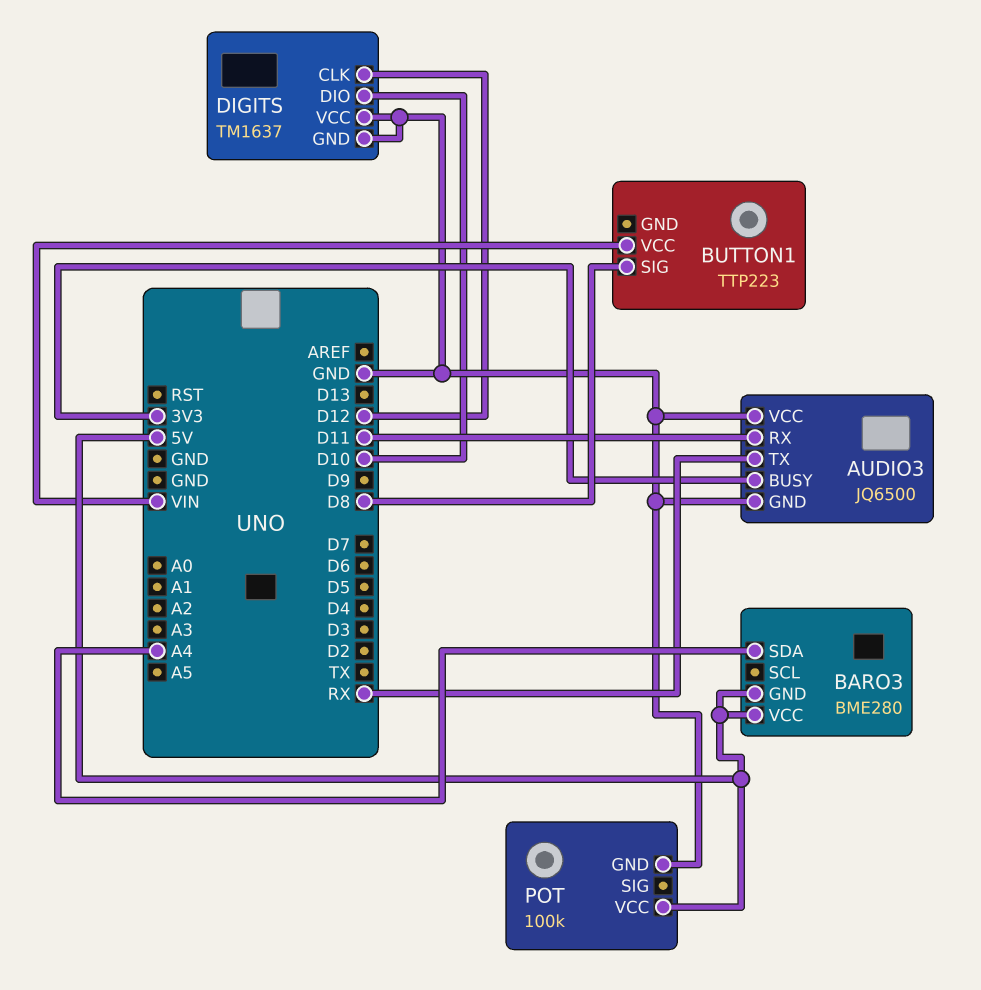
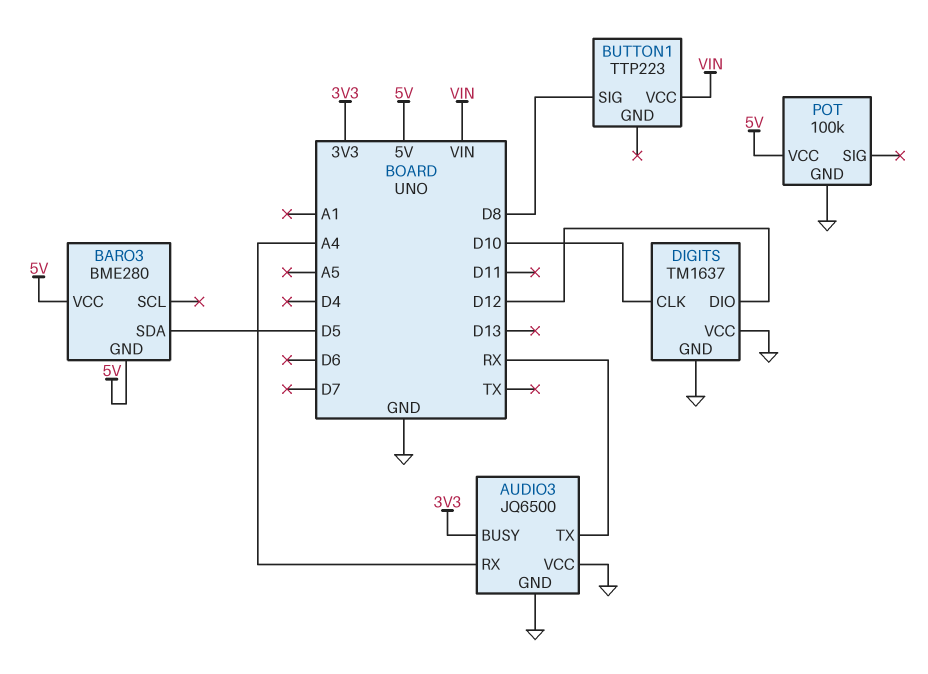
AUDIO3 pin RX: D11 -> A4
BARO3 pin SDA: A4 -> D5
DIGITS pin CLK: D12 -> D10
DIGITS pin DIO: D10 -> D12

